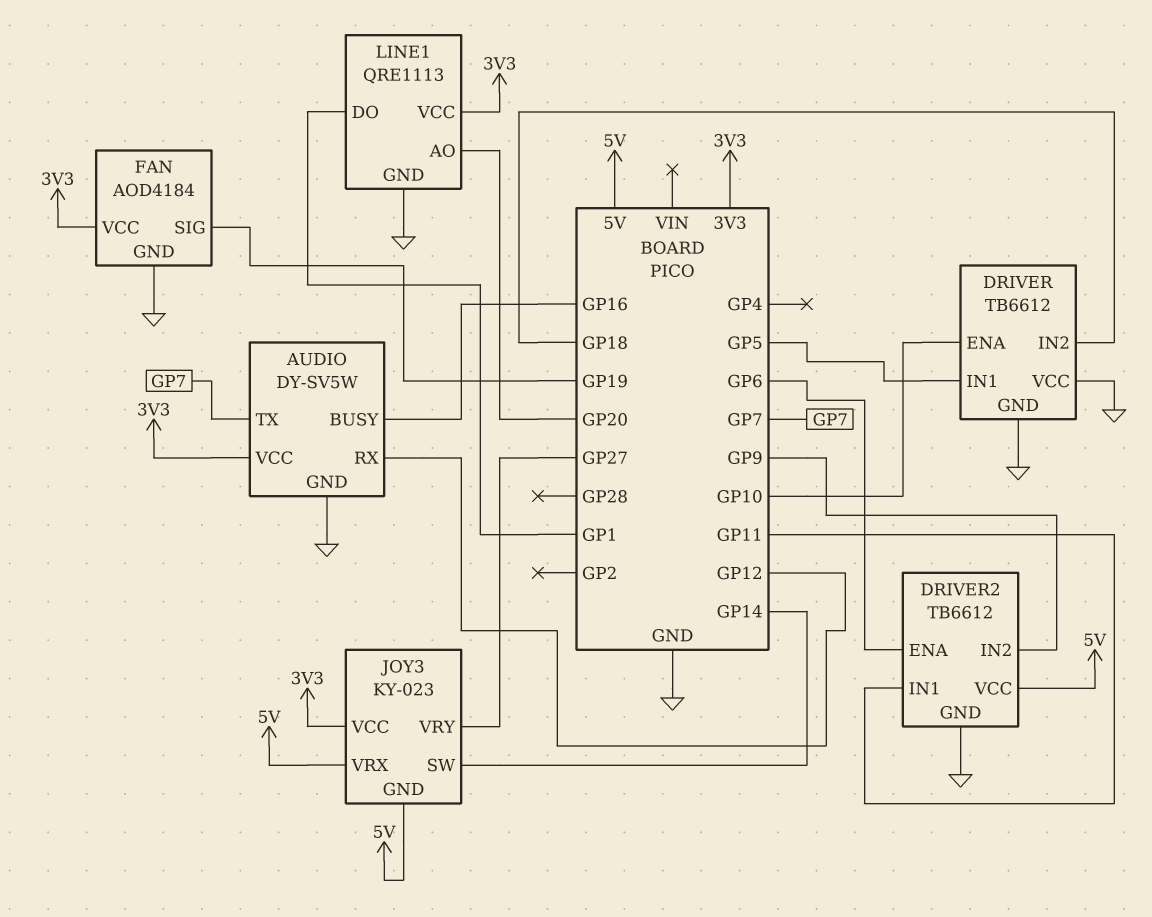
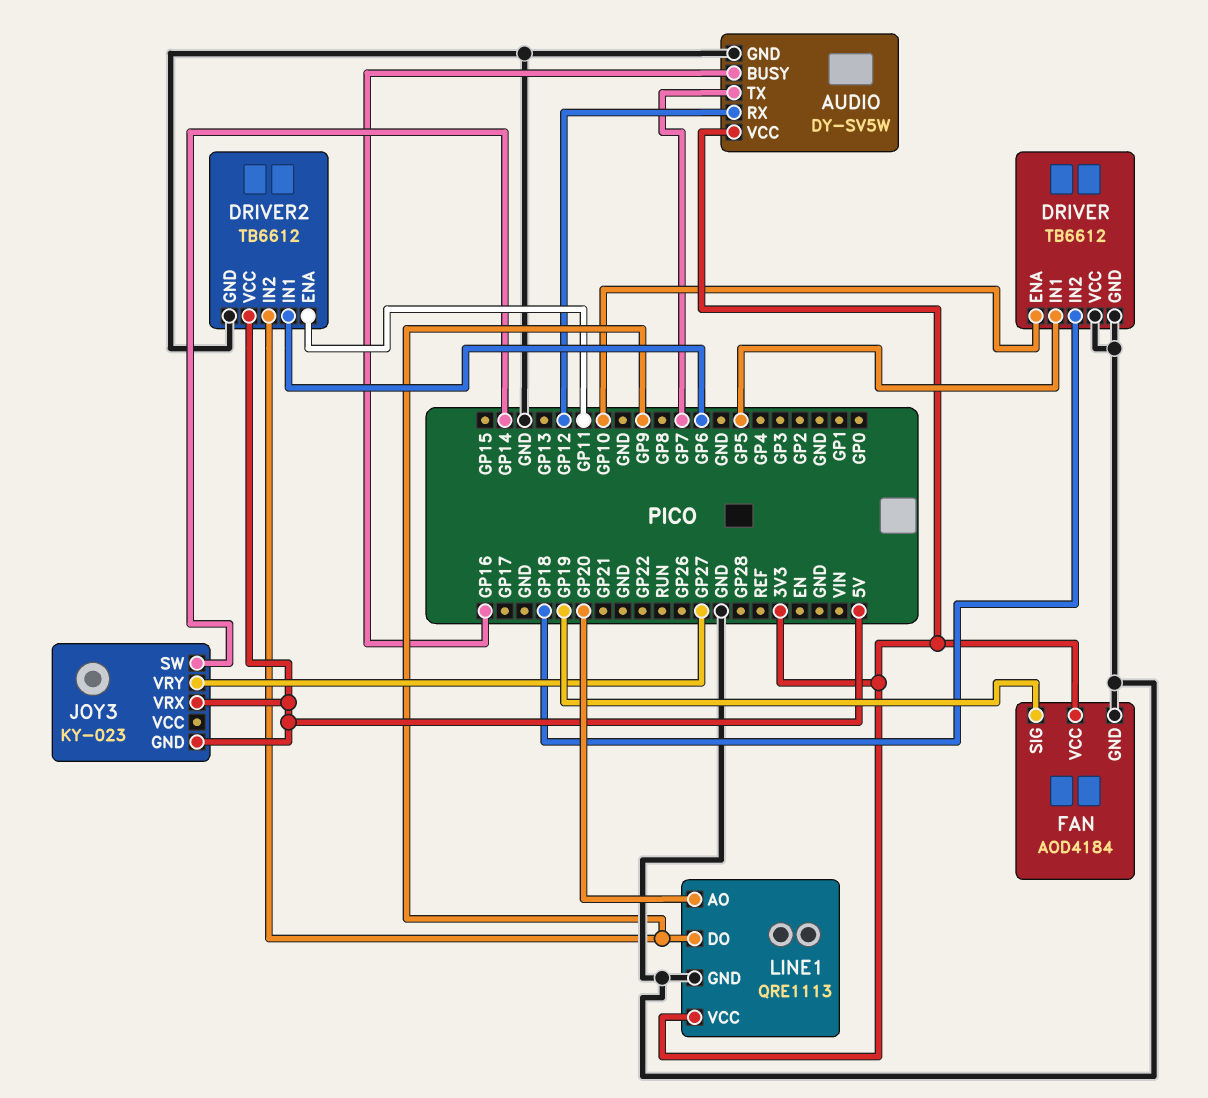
DRIVER2 pin ENA: GP6 -> GP11
DRIVER2 pin IN1: GP11 -> GP6
JOY3 pin VCC: 3V3 -> none
LINE1 pin DO: GP1 -> GP9

